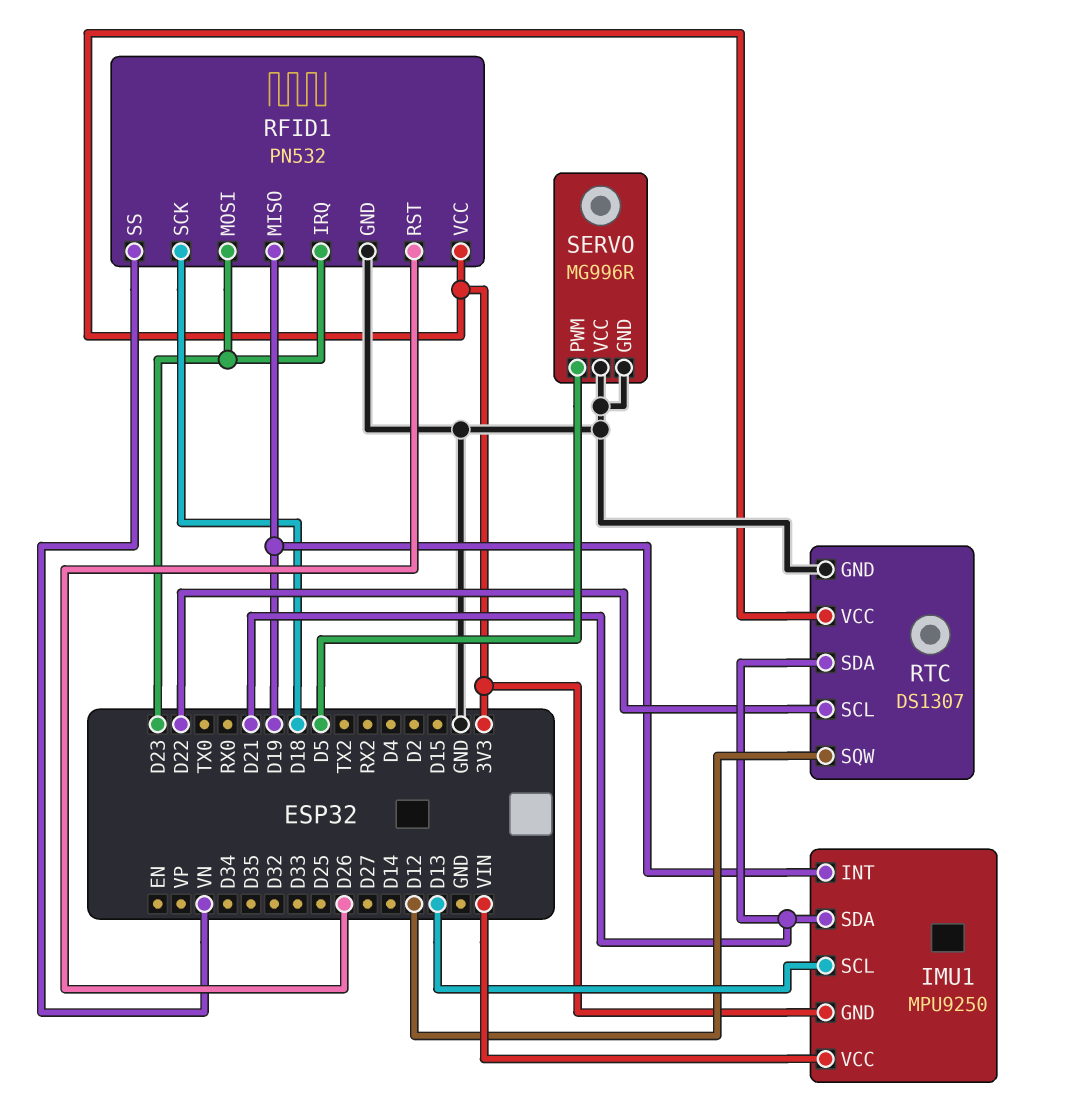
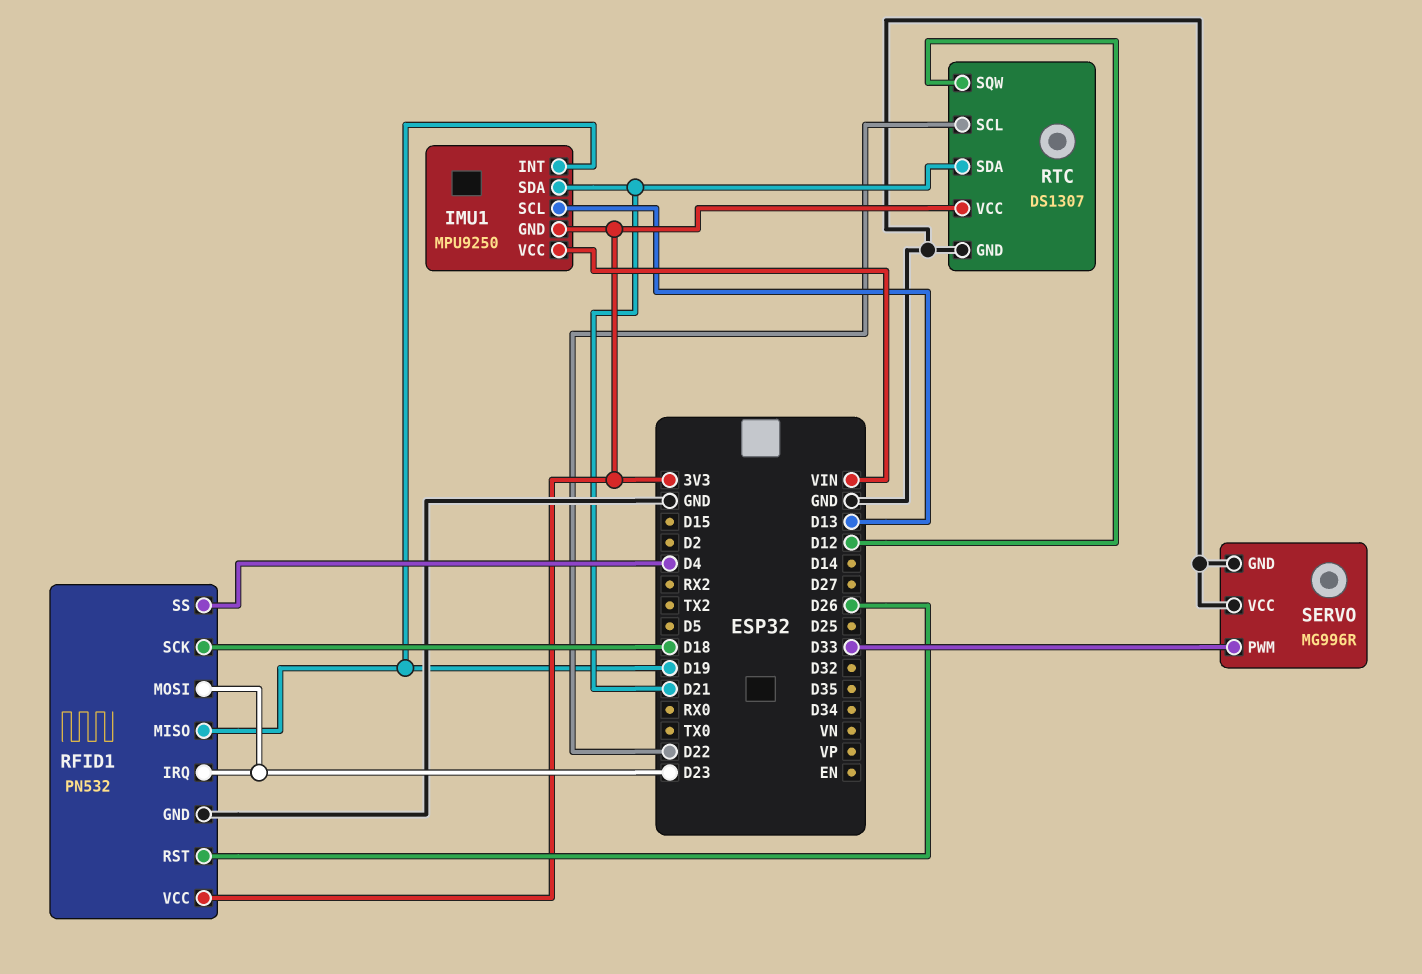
RFID1 pin SS: VN -> D4
SERVO pin PWM: D5 -> D33

